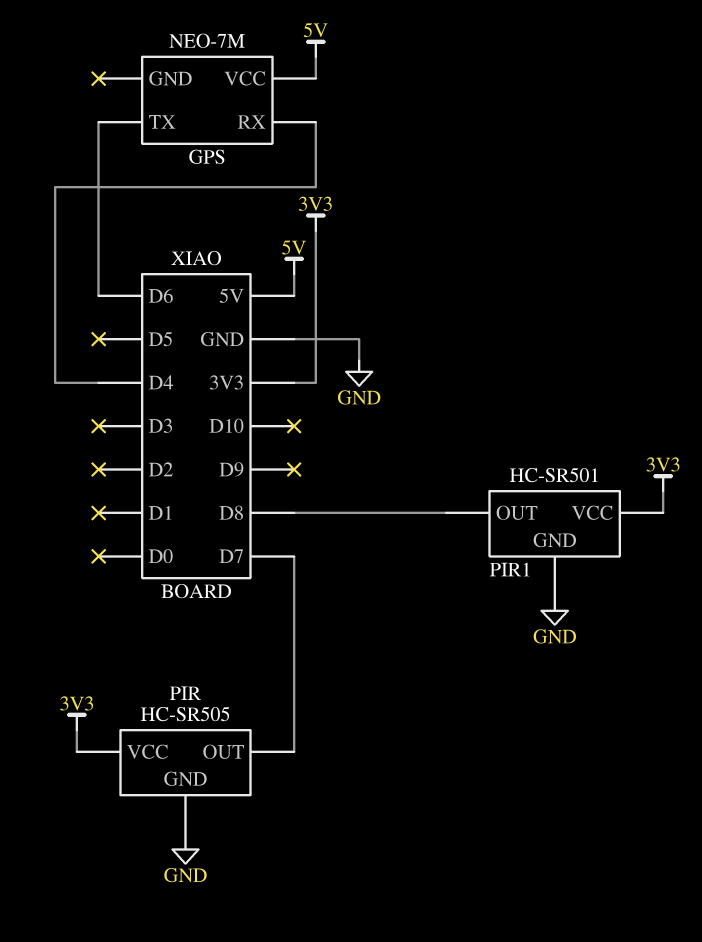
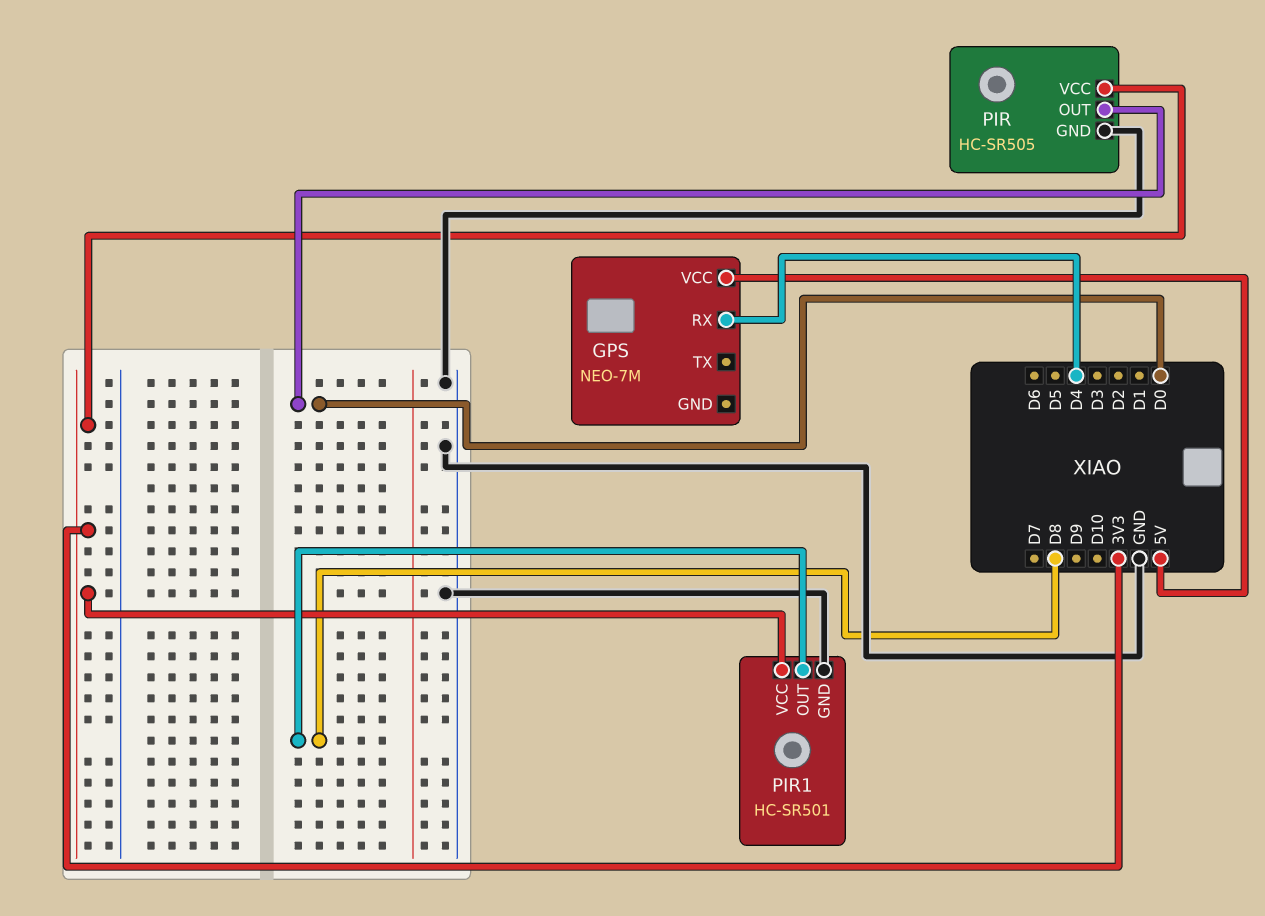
GPS pin TX: D6 -> none
PIR pin OUT: D7 -> D0

